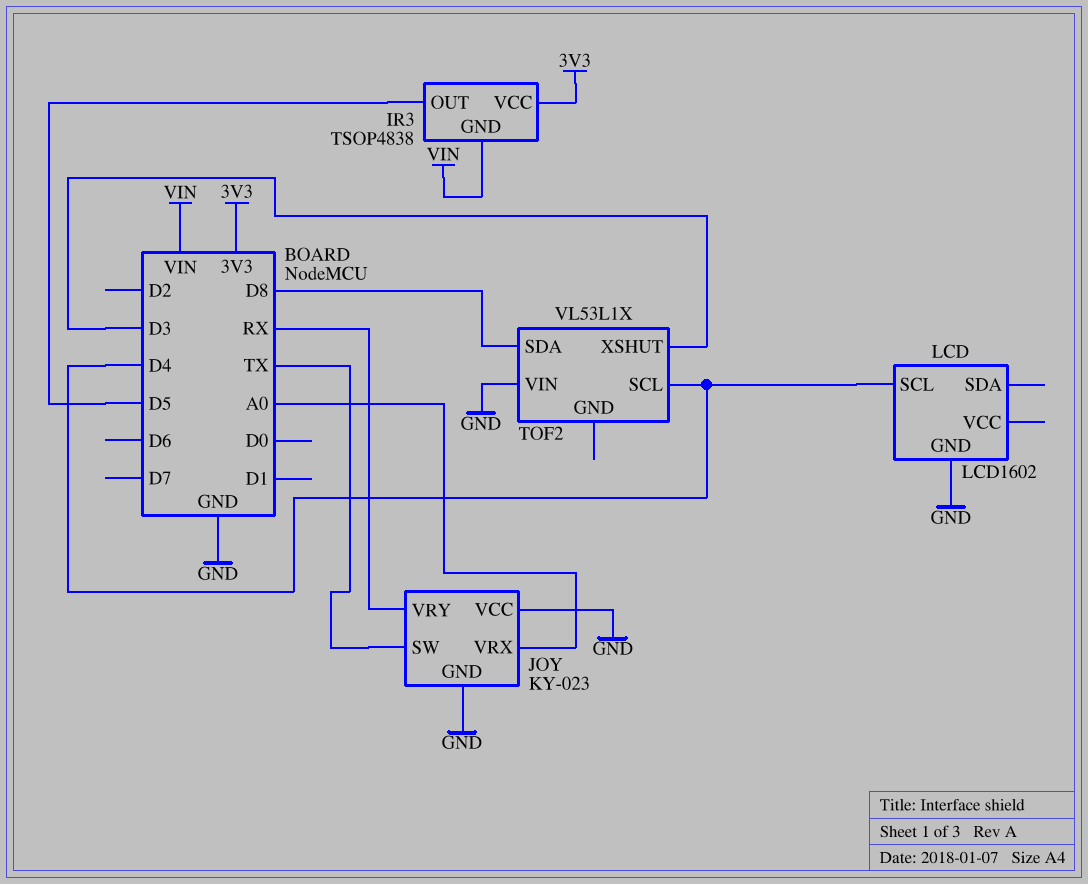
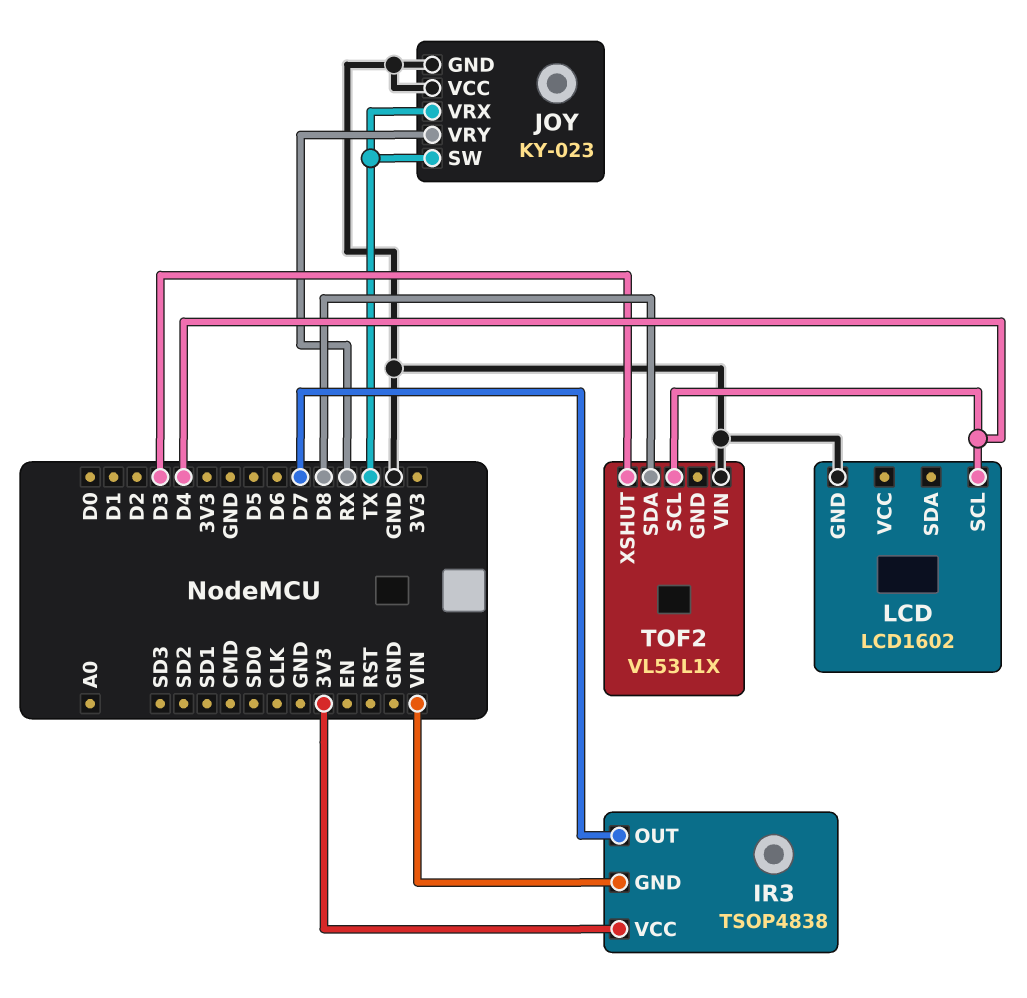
IR3 pin OUT: D5 -> D7
JOY pin VRX: A0 -> TX

